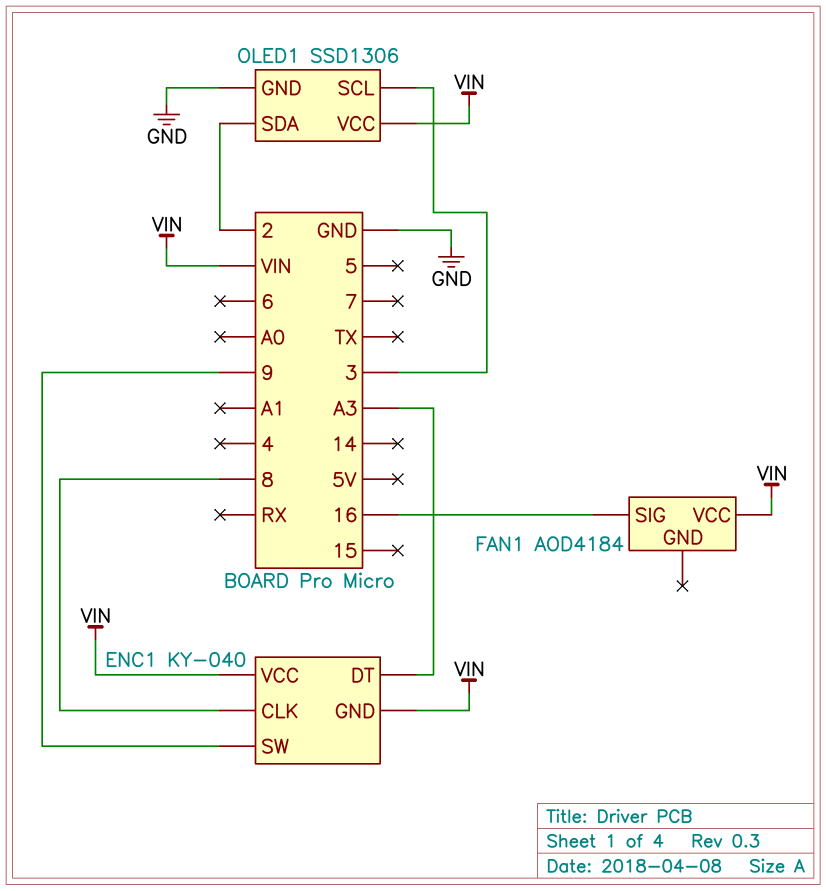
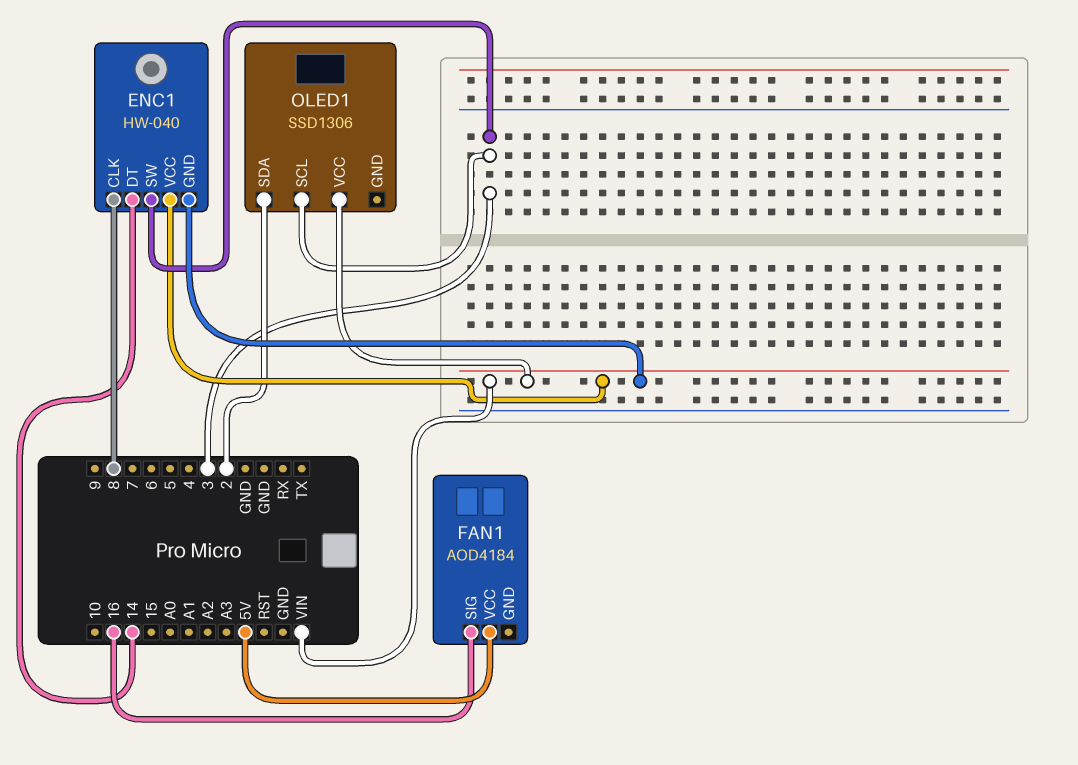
ENC1: KY-040 -> HW-040
ENC1 pin DT: A3 -> 14
ENC1 pin SW: 9 -> 3
FAN1 pin VCC: VIN -> 5V
OLED1 pin GND: GND -> none

